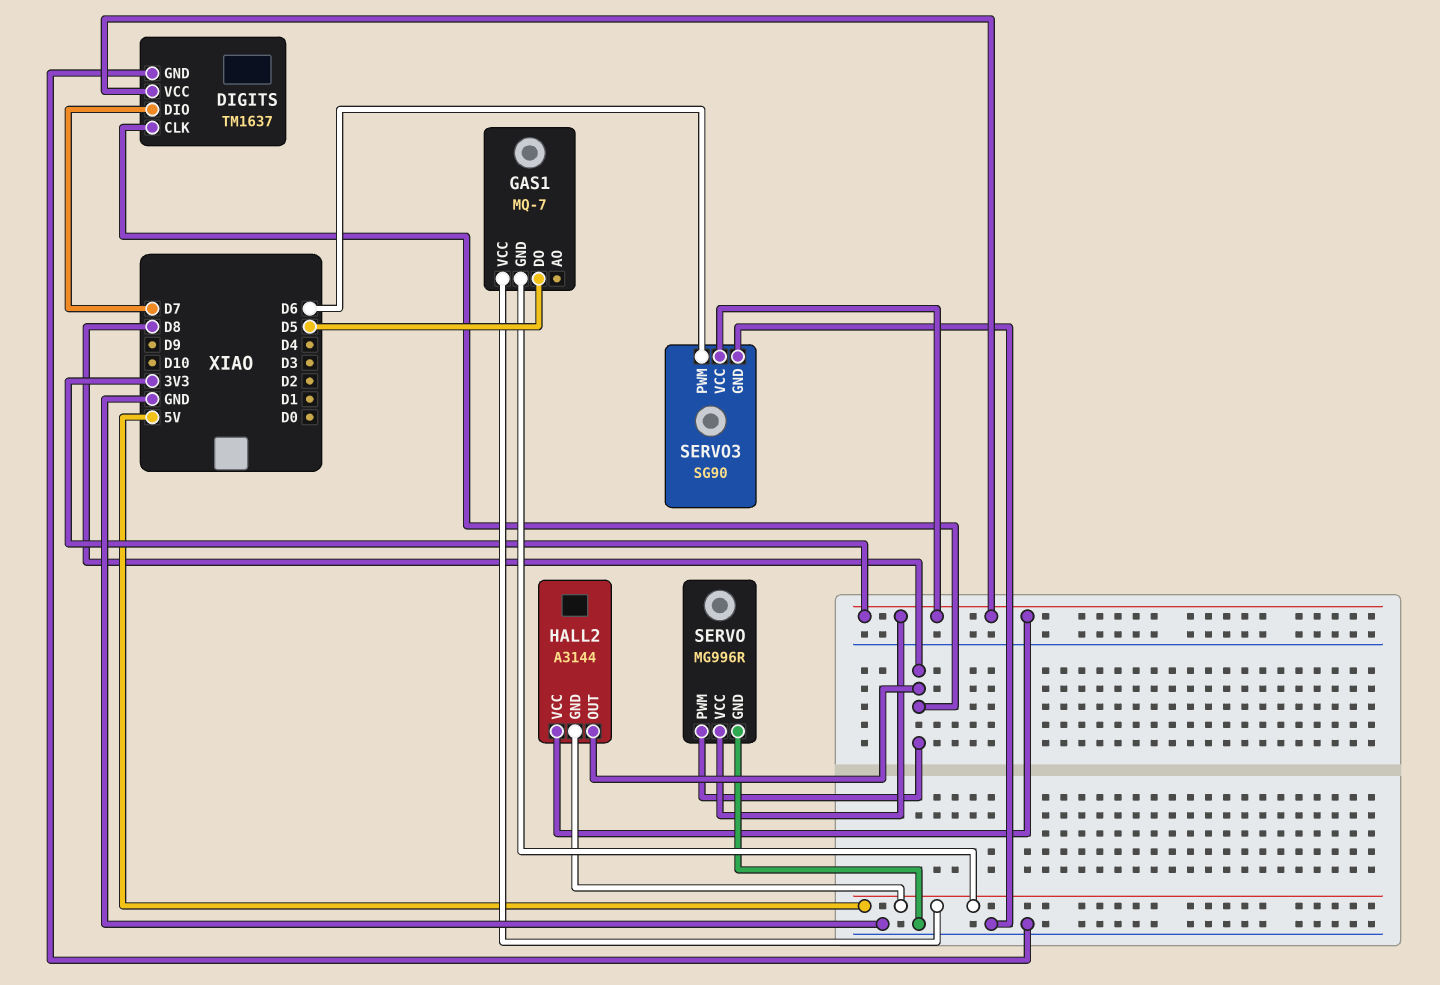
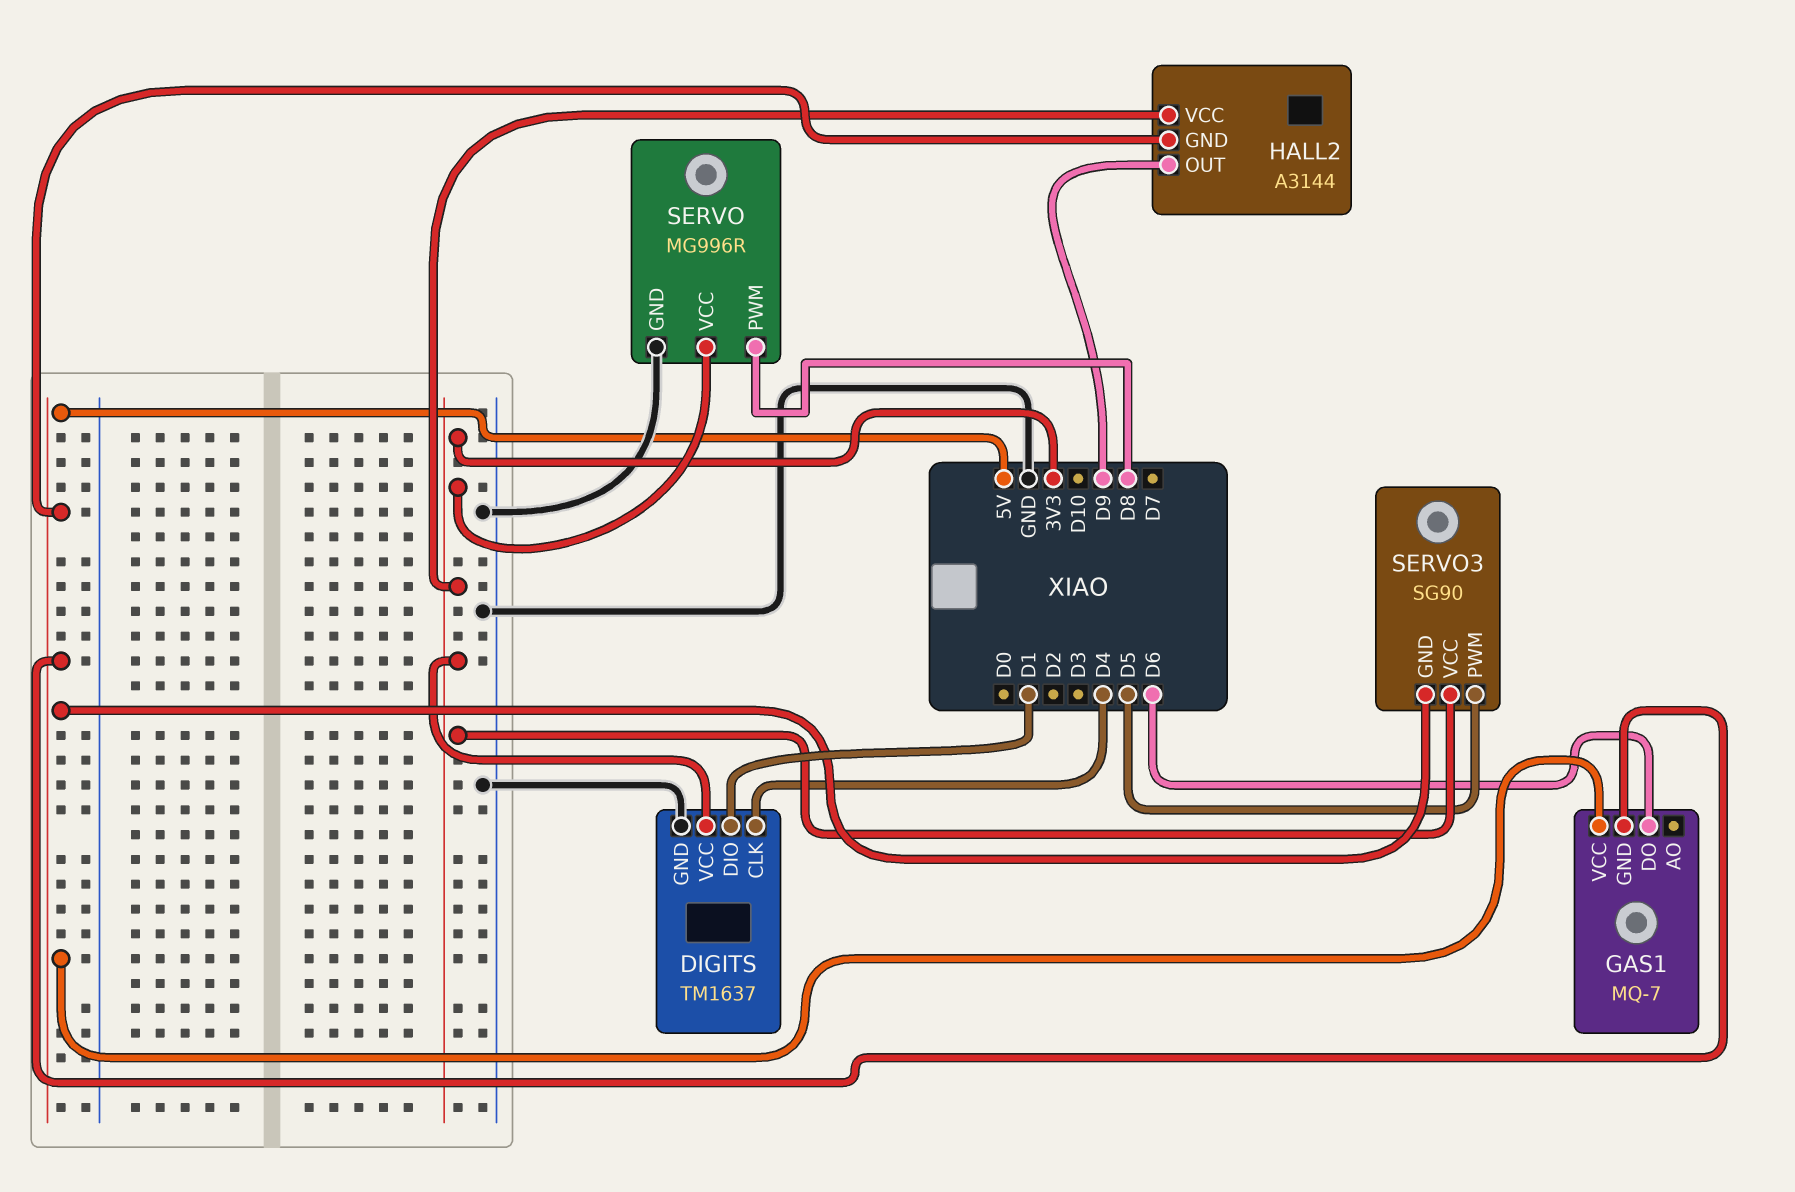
DIGITS pin CLK: D8 -> D4
DIGITS pin DIO: D7 -> D1
GAS1 pin DO: D5 -> D6
HALL2 pin OUT: D8 -> D9
SERVO3 pin GND: GND -> 5V
SERVO3 pin PWM: D6 -> D5

